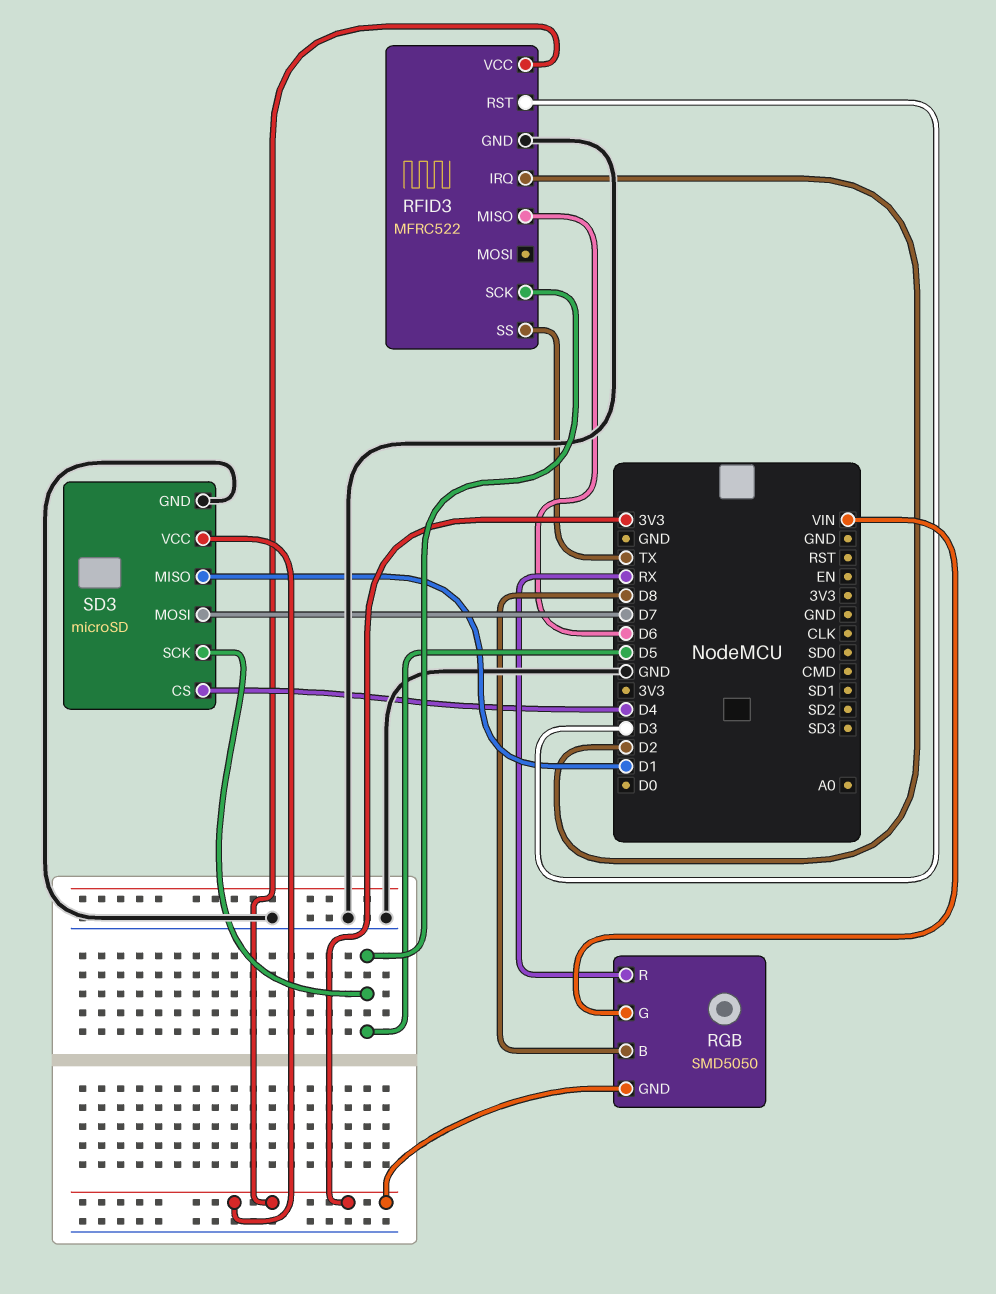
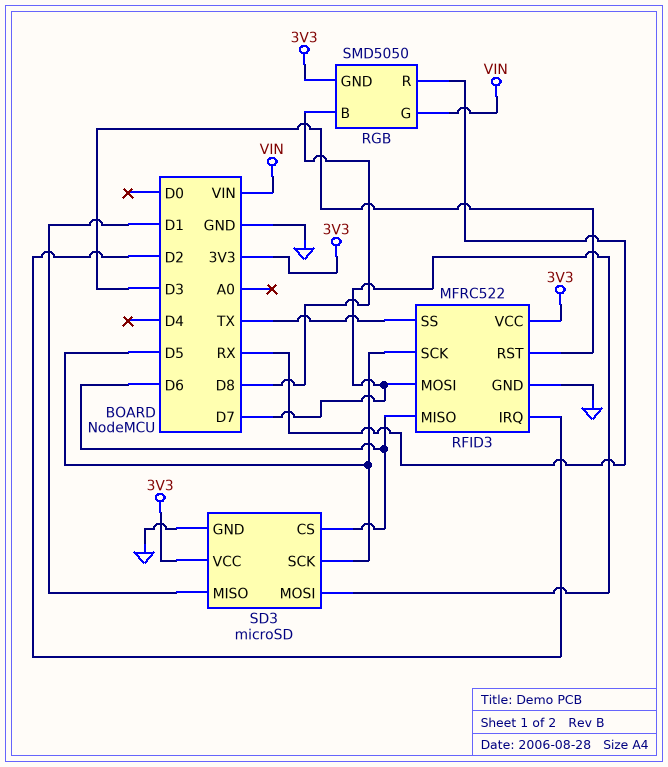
RFID3 pin MOSI: none -> D7
SD3 pin CS: D4 -> D6

